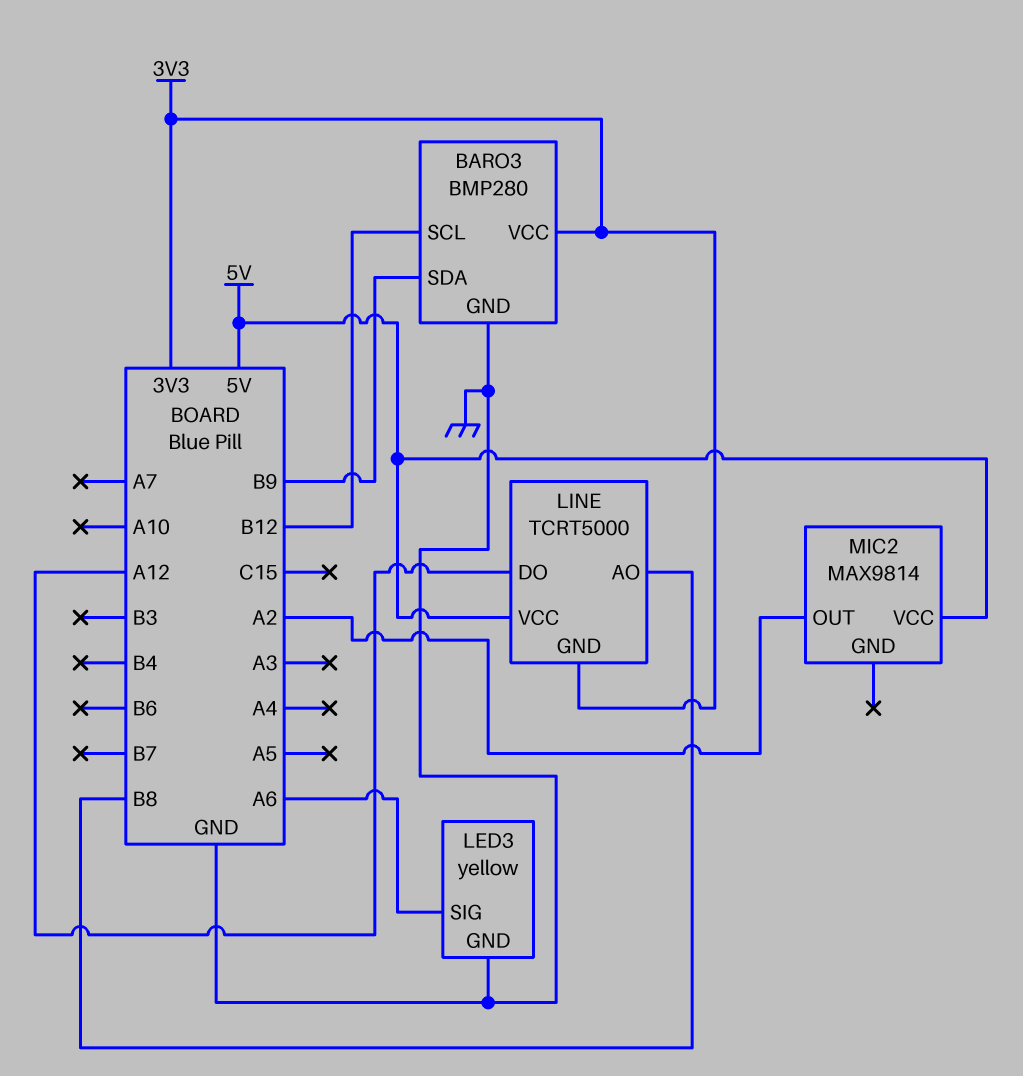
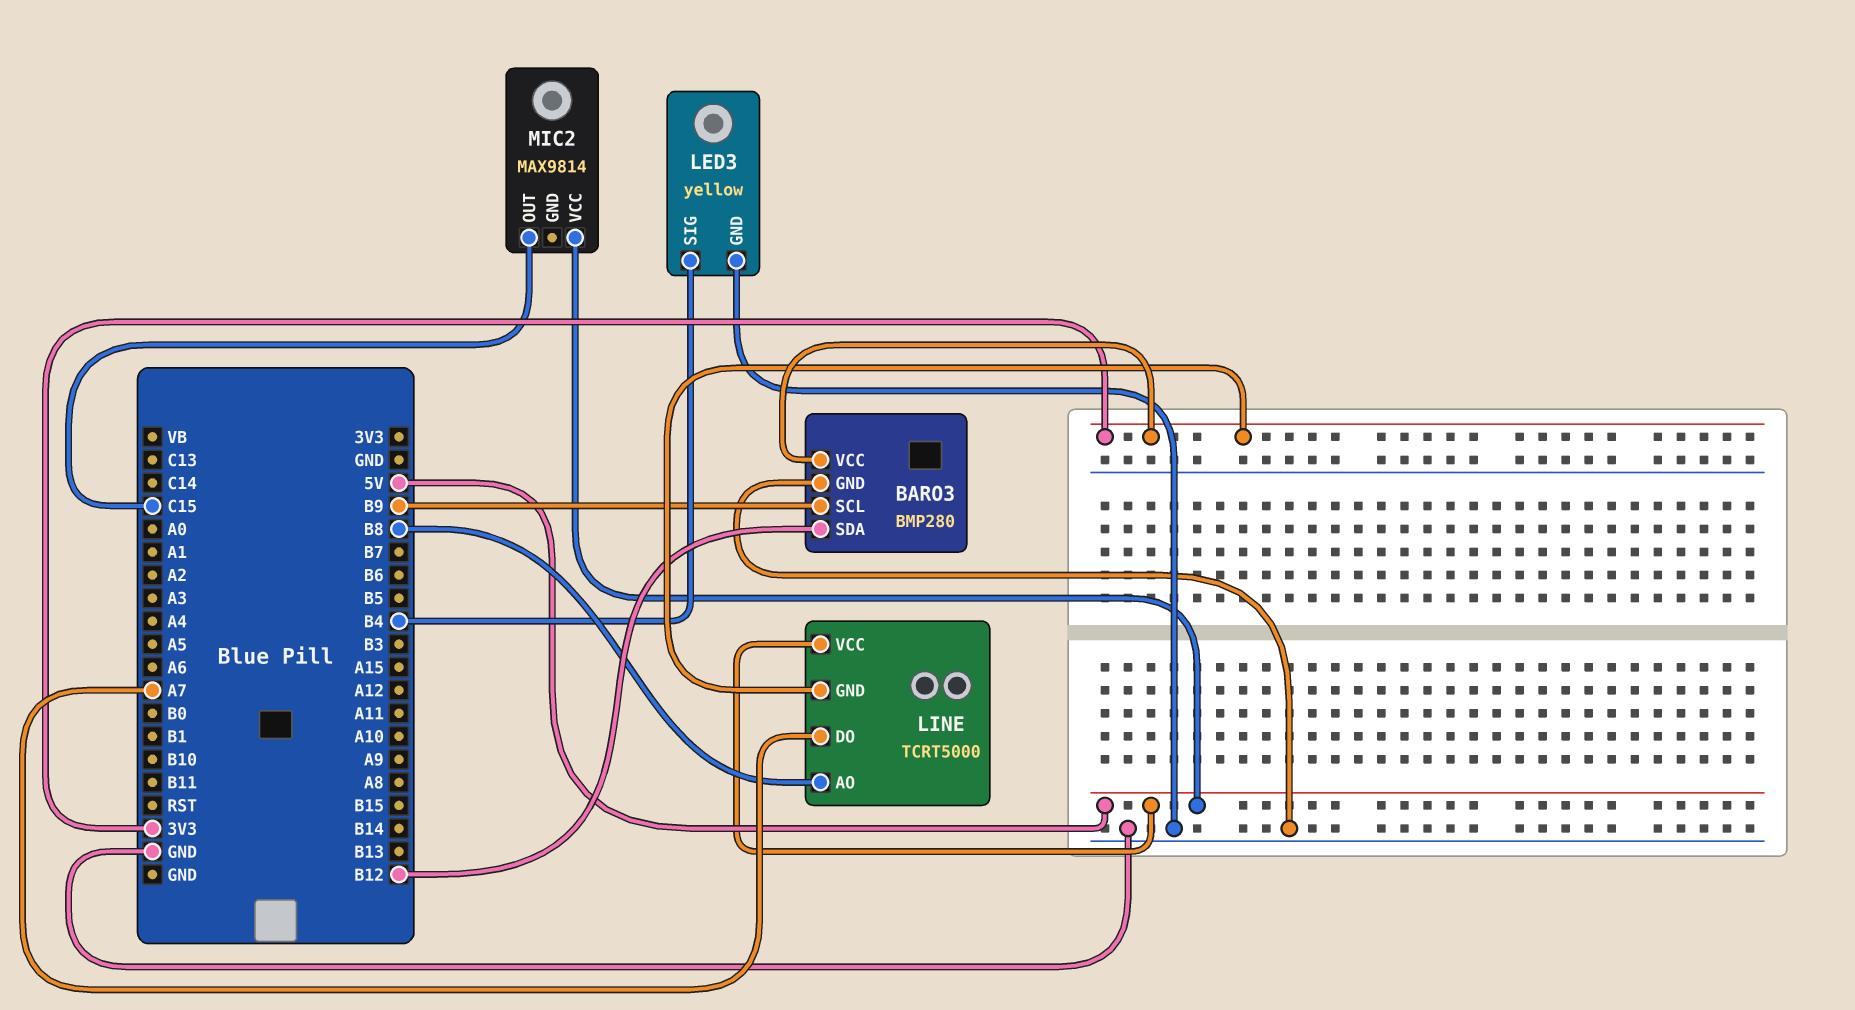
BARO3 pin SCL: B12 -> B9
BARO3 pin SDA: B9 -> B12
LED3 pin SIG: A6 -> B4
LINE pin DO: A12 -> A7
MIC2 pin OUT: A2 -> C15

